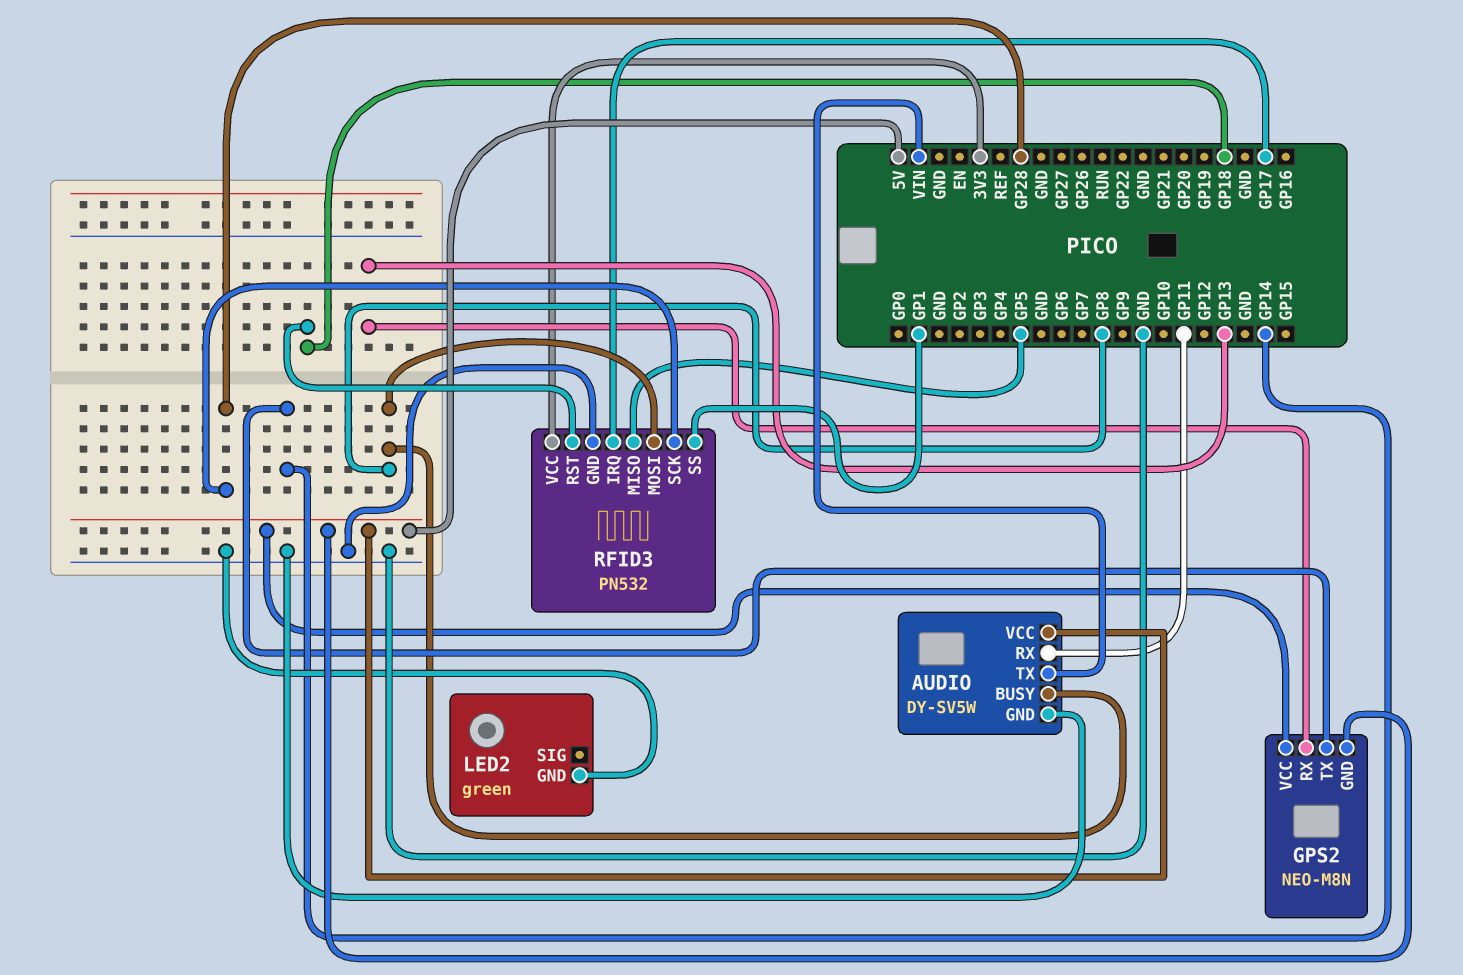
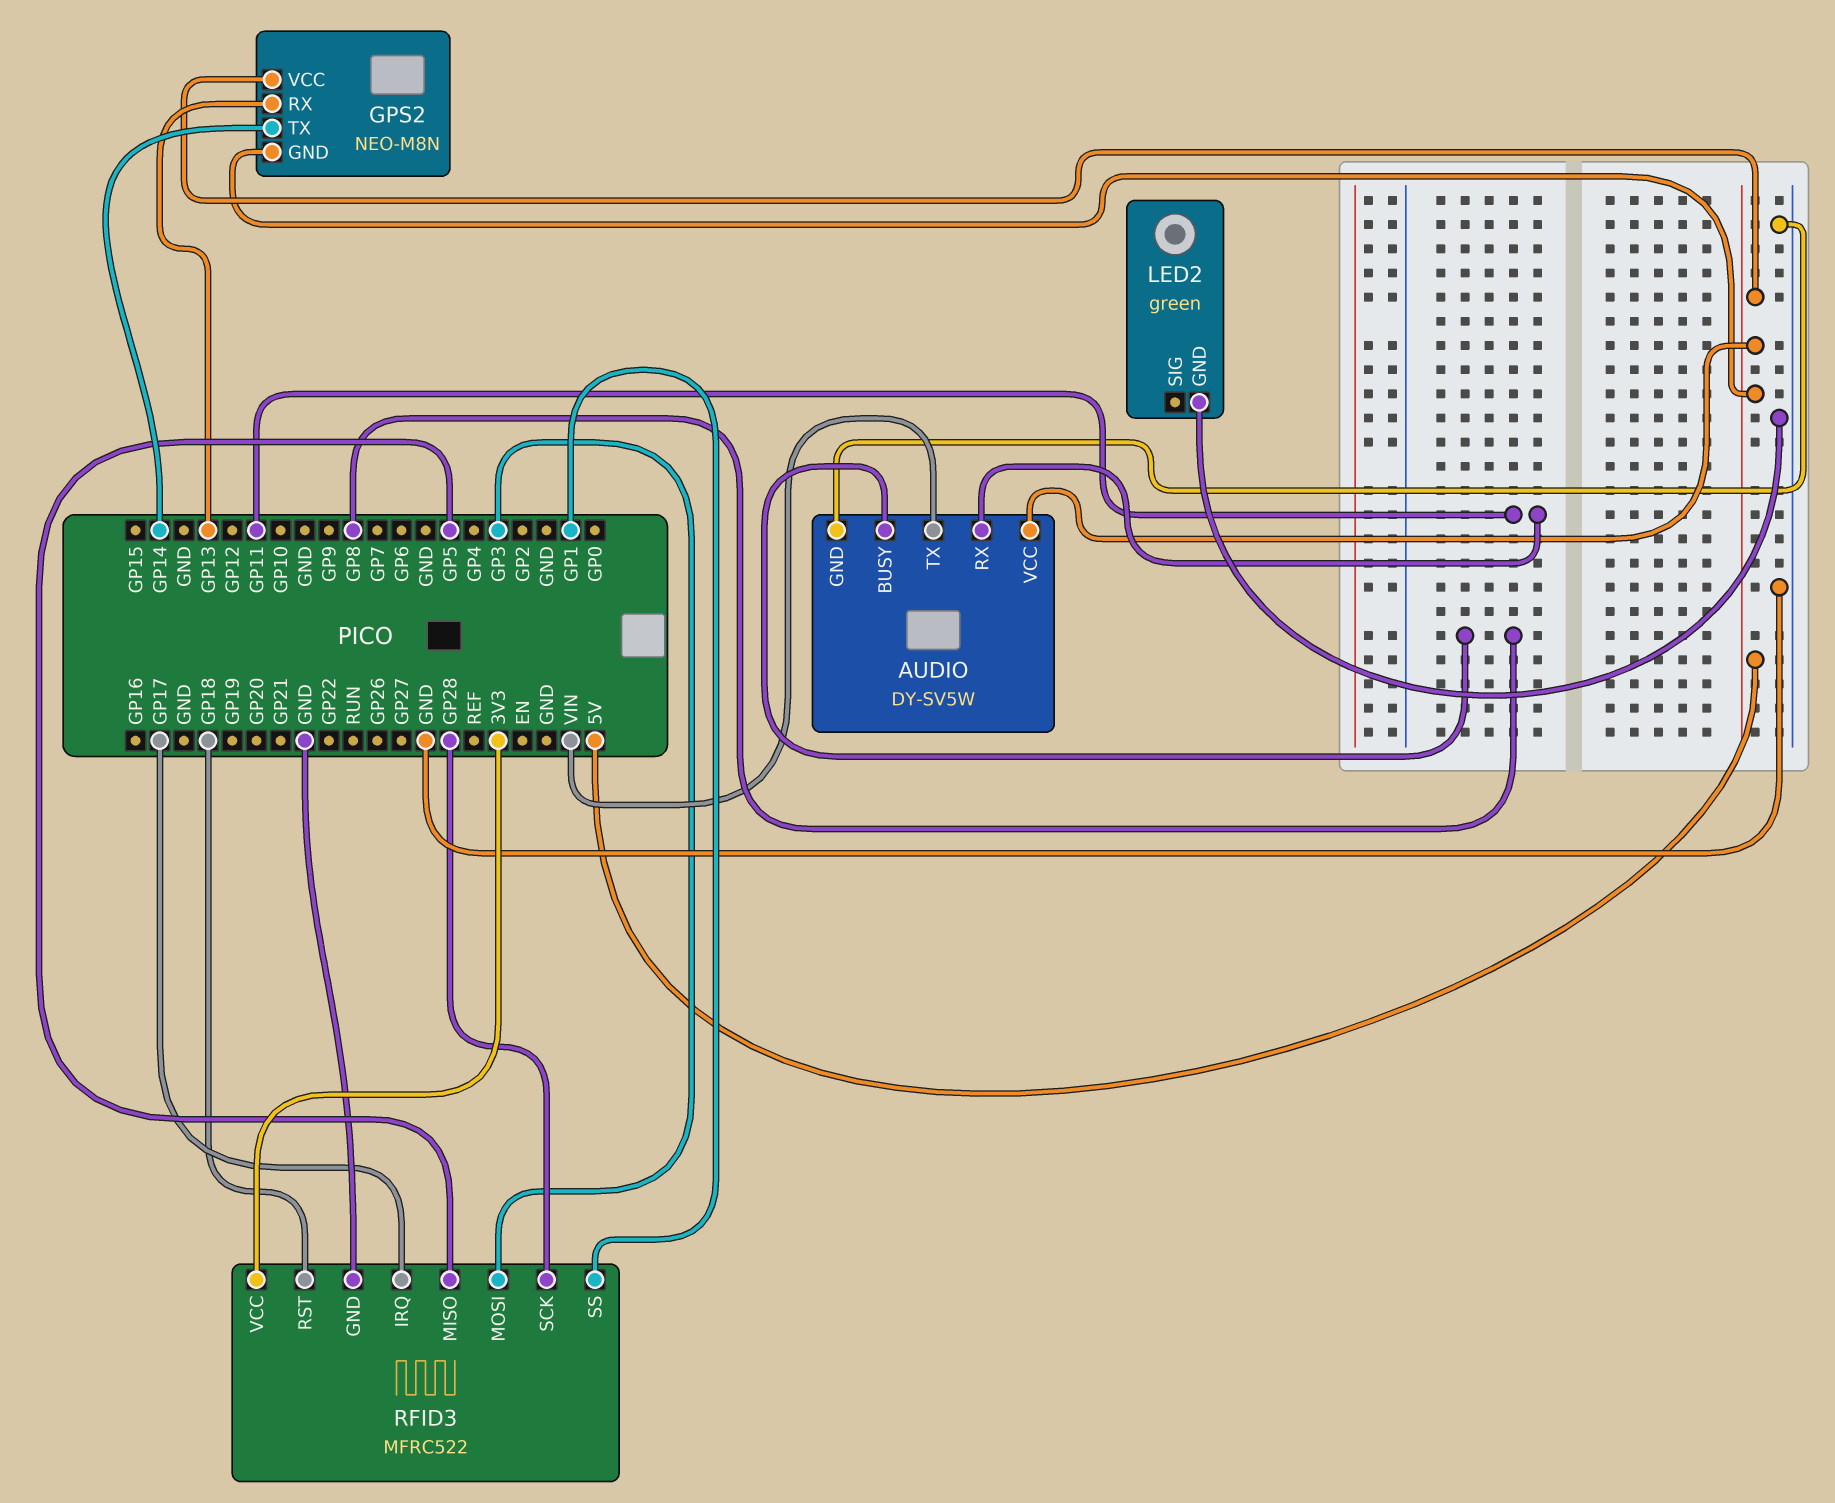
RFID3: PN532 -> MFRC522
RFID3 pin MOSI: GP8 -> GP3

